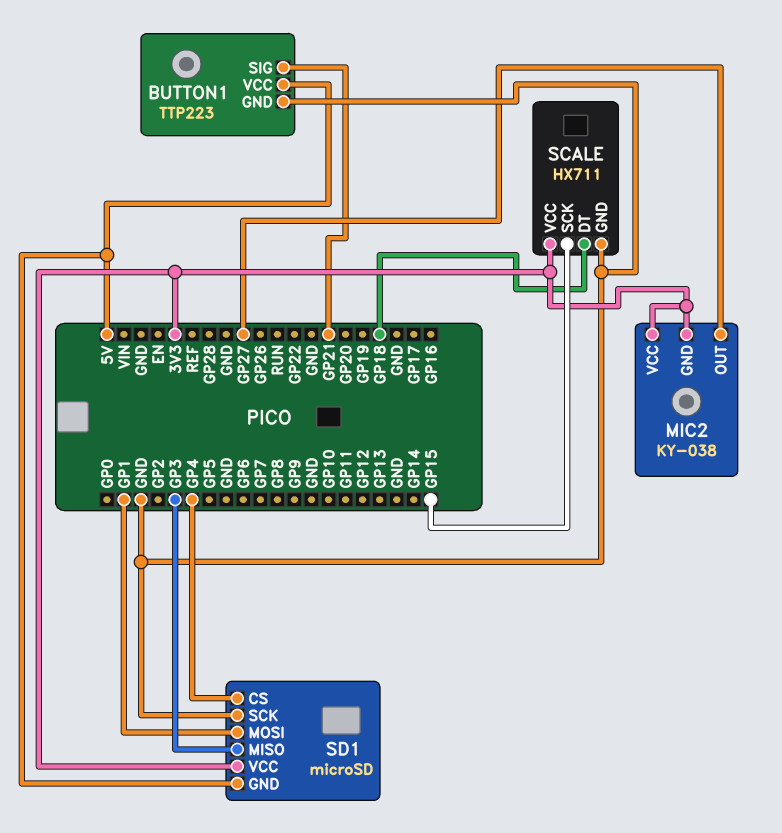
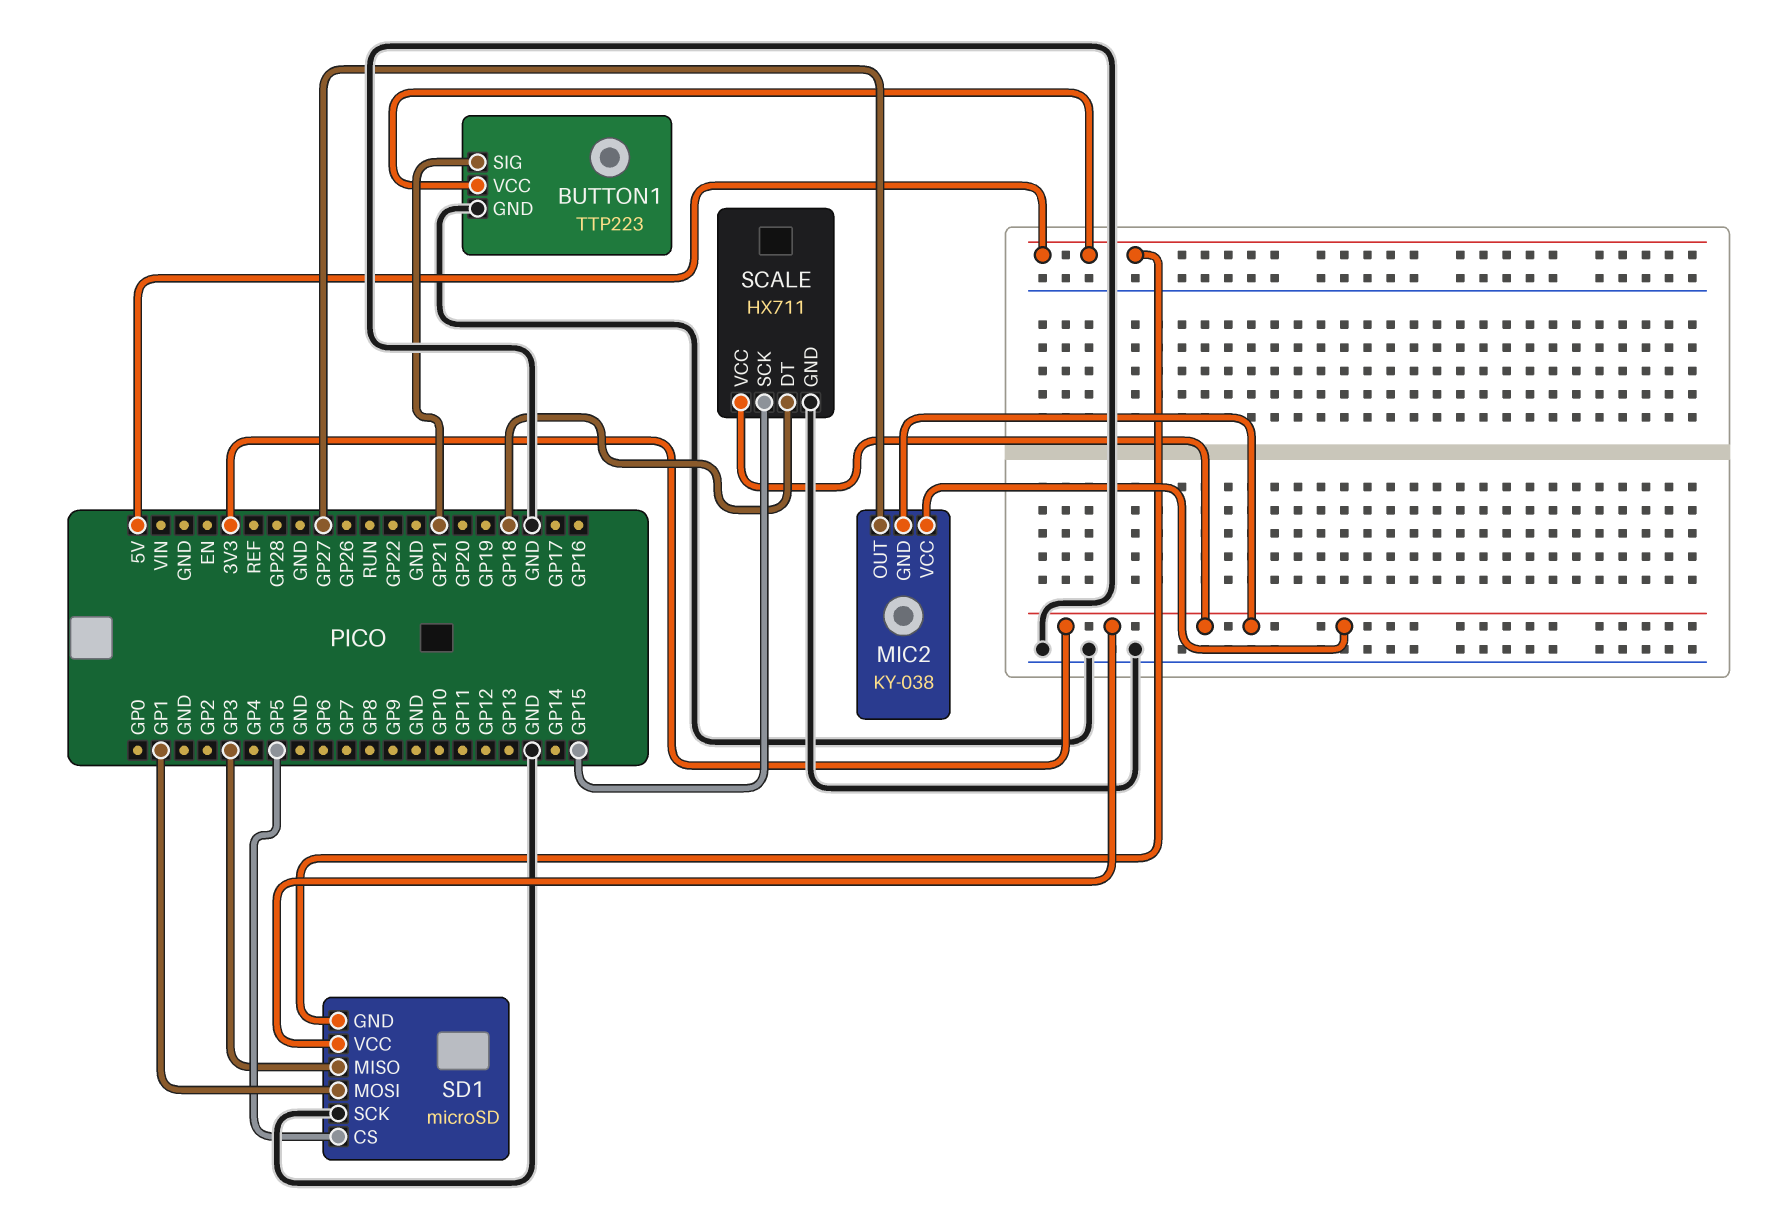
SD1 pin CS: GP4 -> GP5

